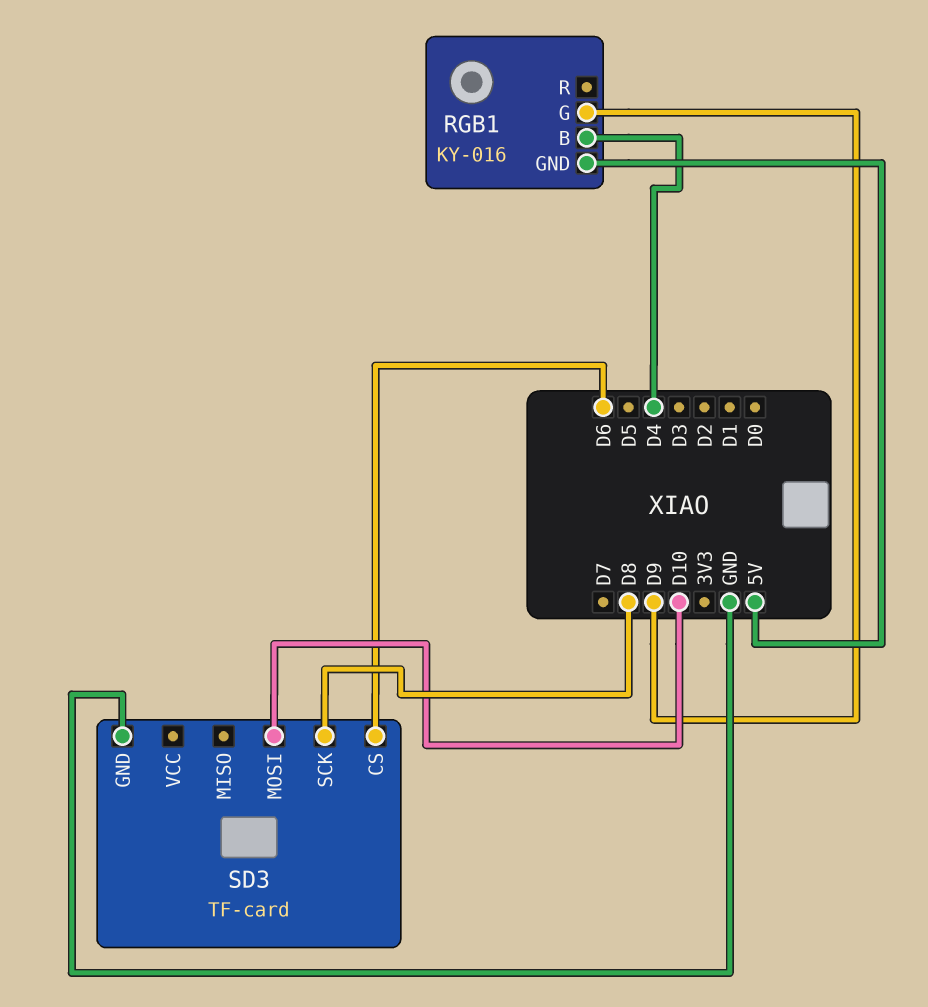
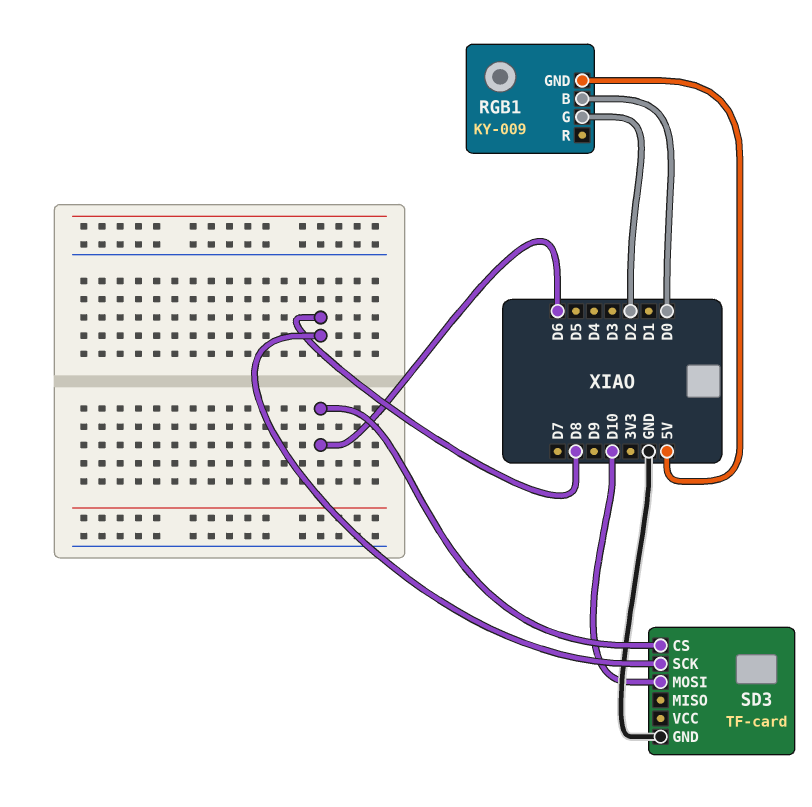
RGB1: KY-016 -> KY-009
RGB1 pin B: D4 -> D0
RGB1 pin G: D9 -> D2

